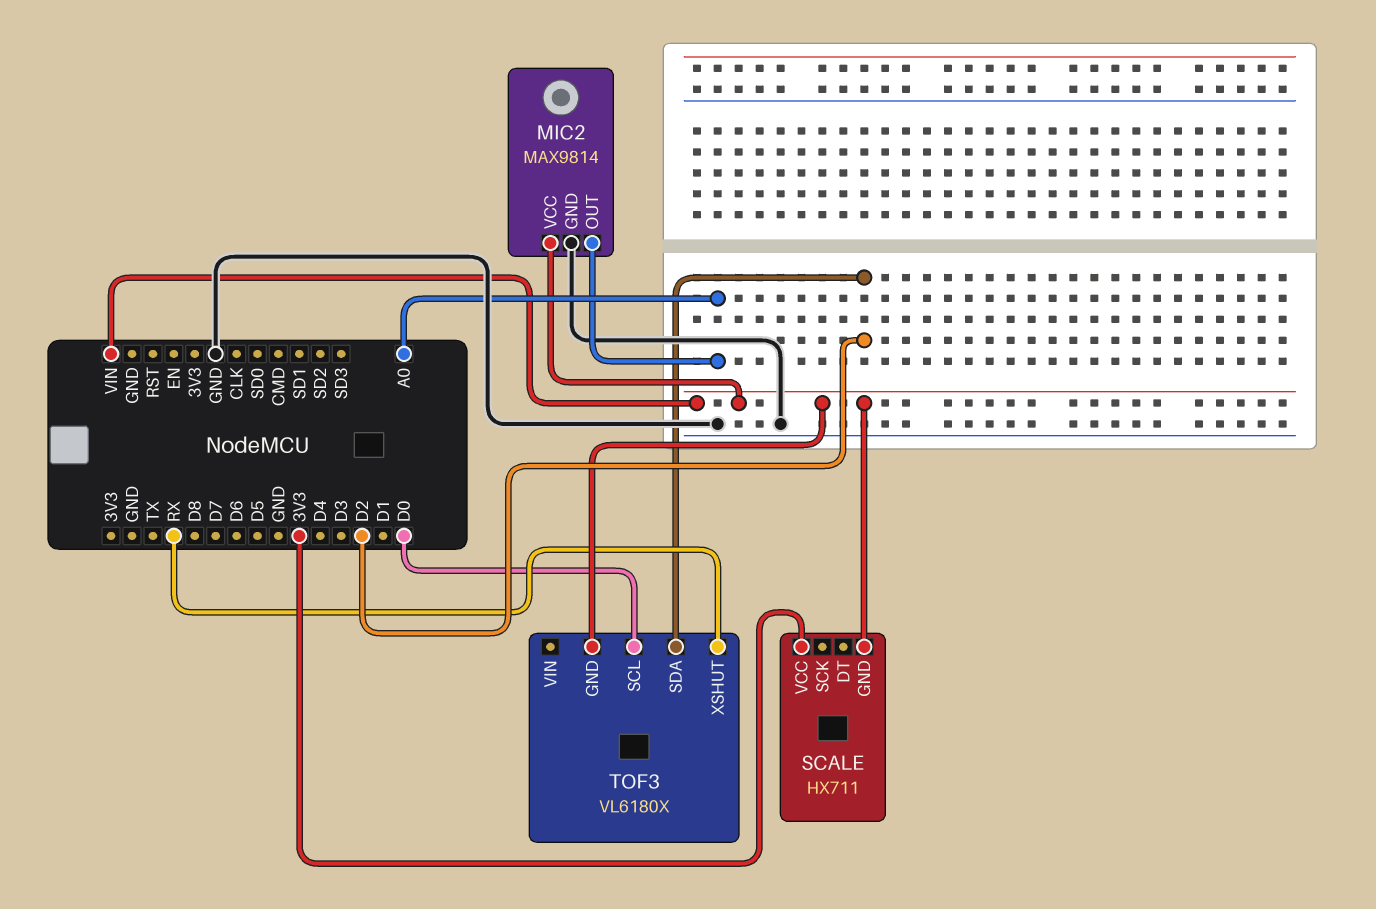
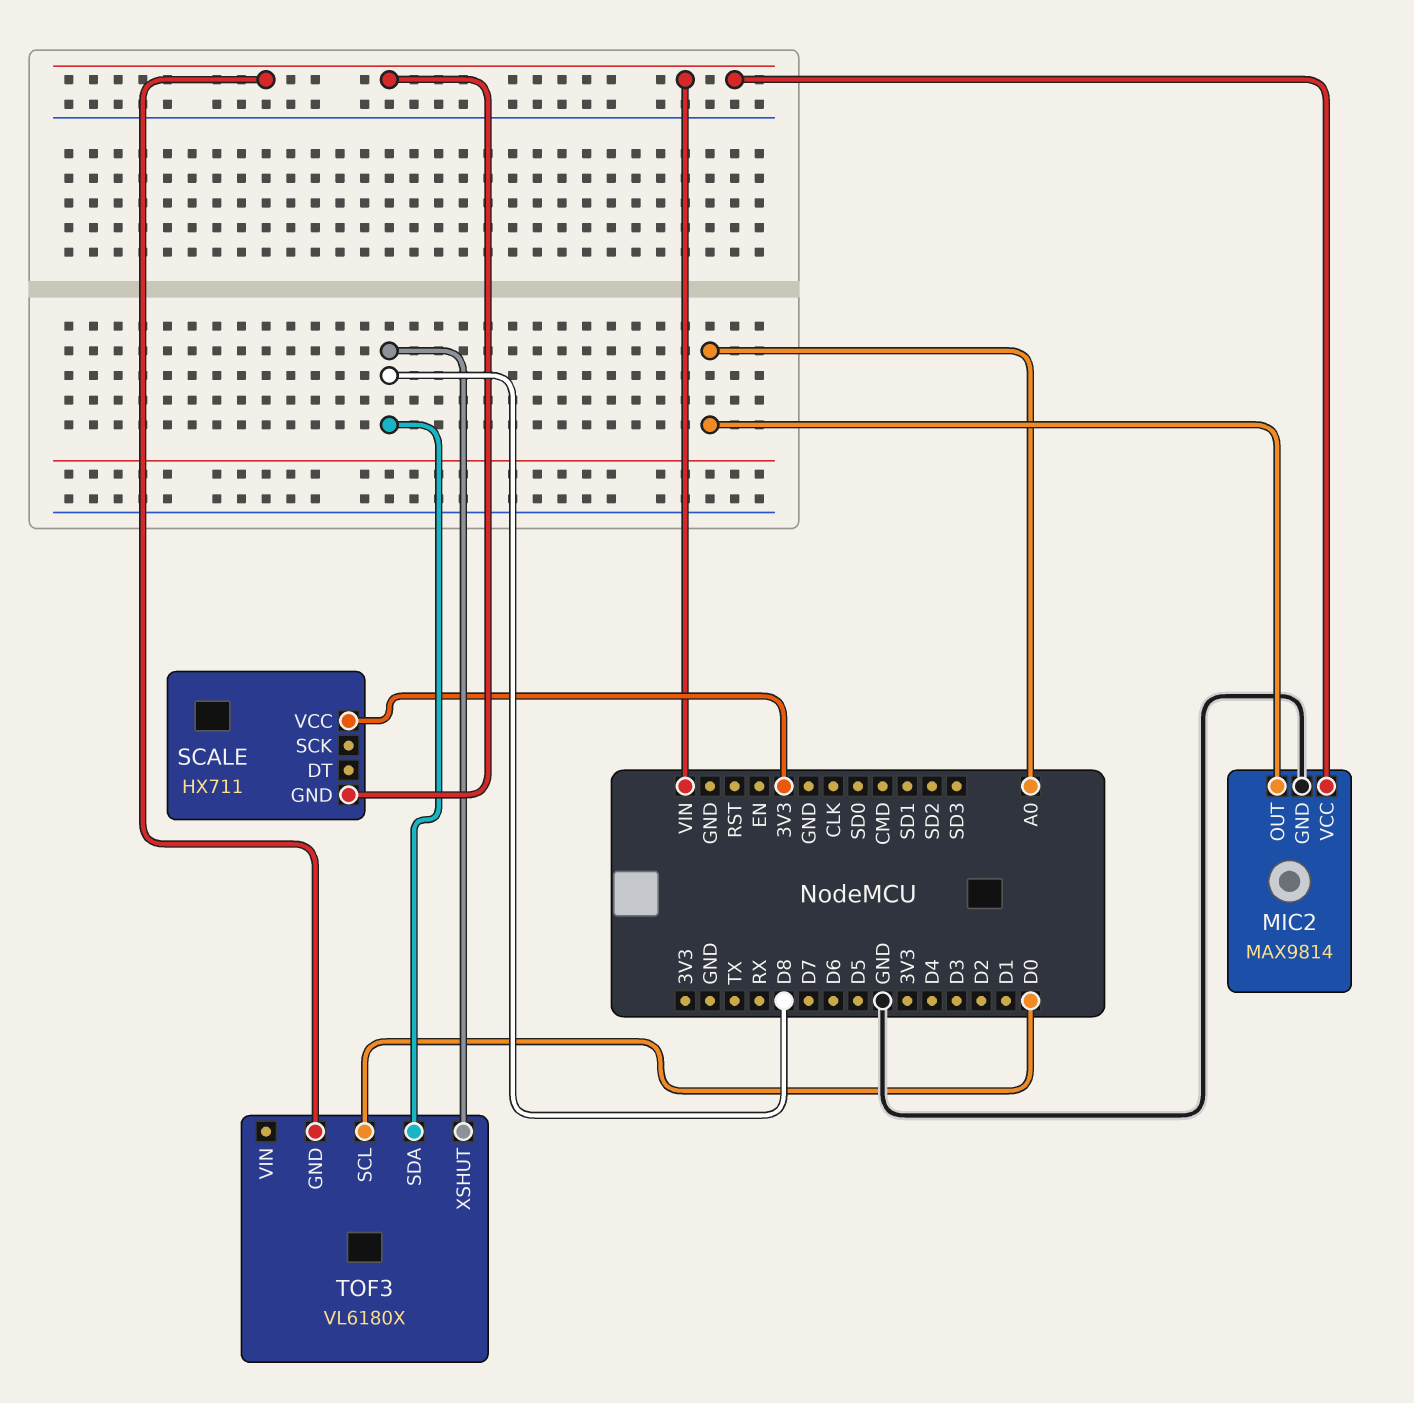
TOF3 pin SDA: D2 -> D8
TOF3 pin XSHUT: RX -> D8

